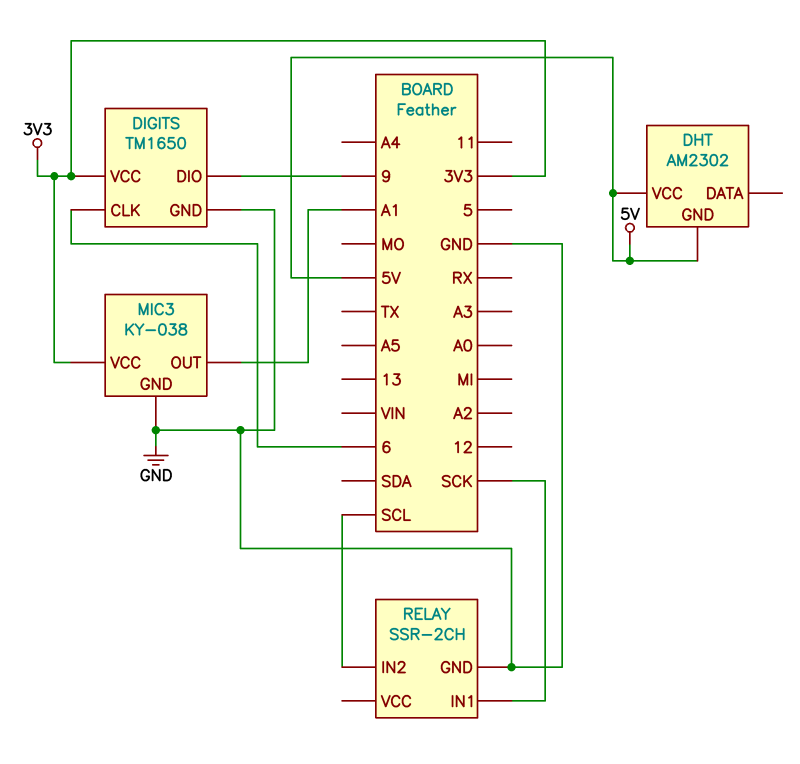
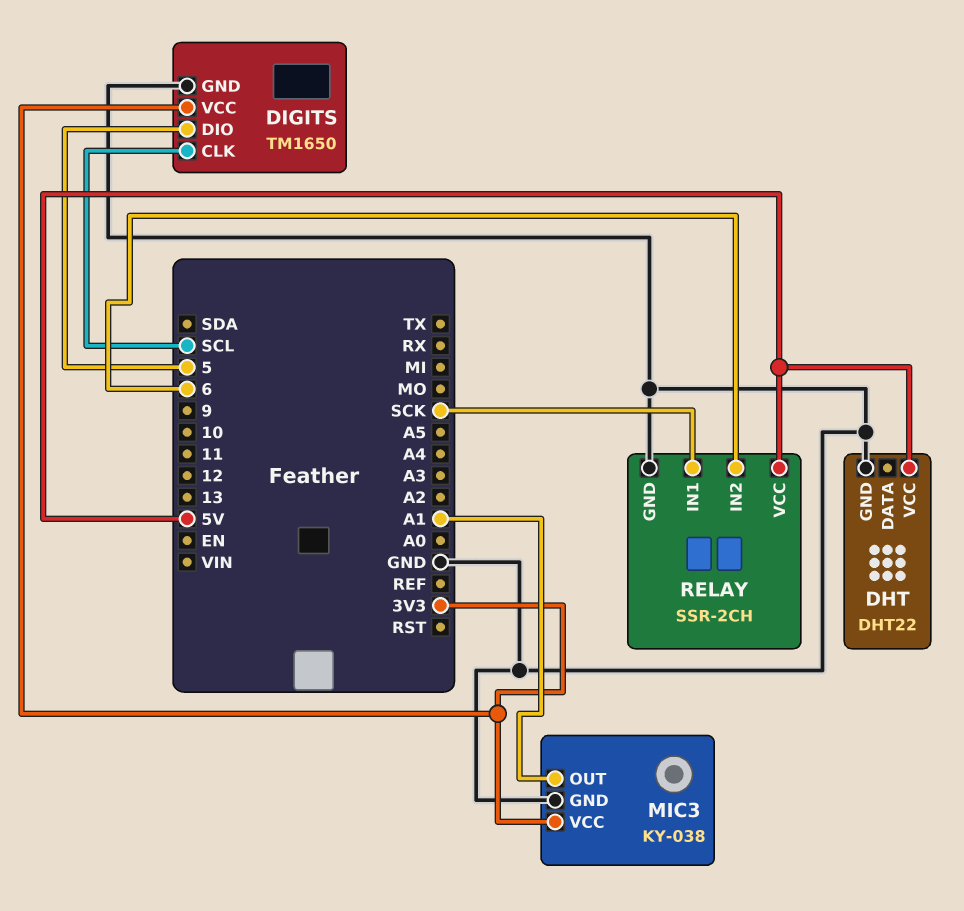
DHT: AM2302 -> DHT22
DHT pin GND: 5V -> GND
DIGITS pin CLK: 6 -> SCL
DIGITS pin DIO: 9 -> 5
RELAY pin IN2: SCL -> 6
RELAY pin VCC: none -> 5V

